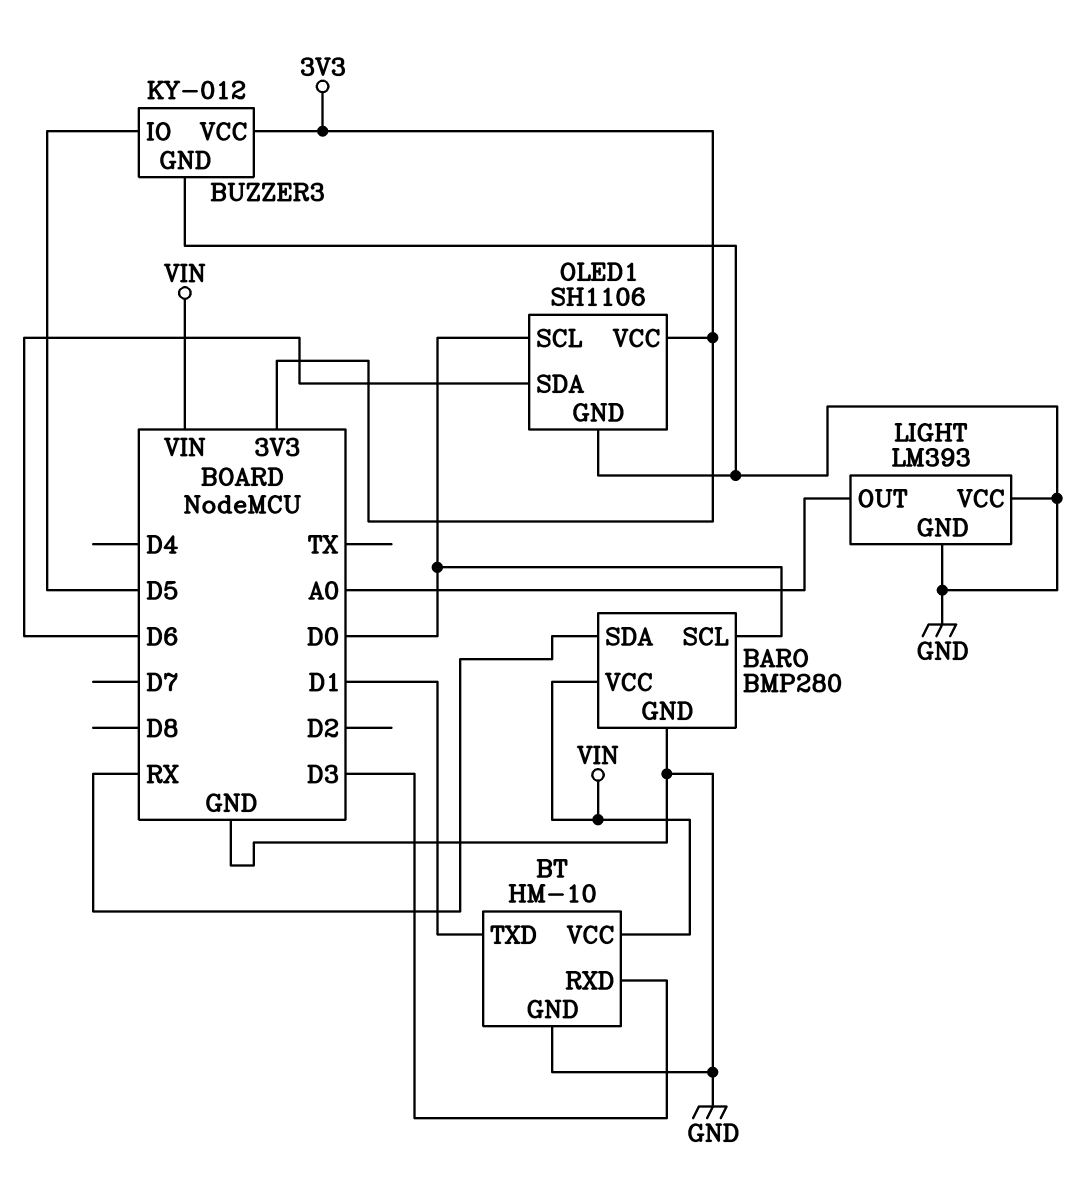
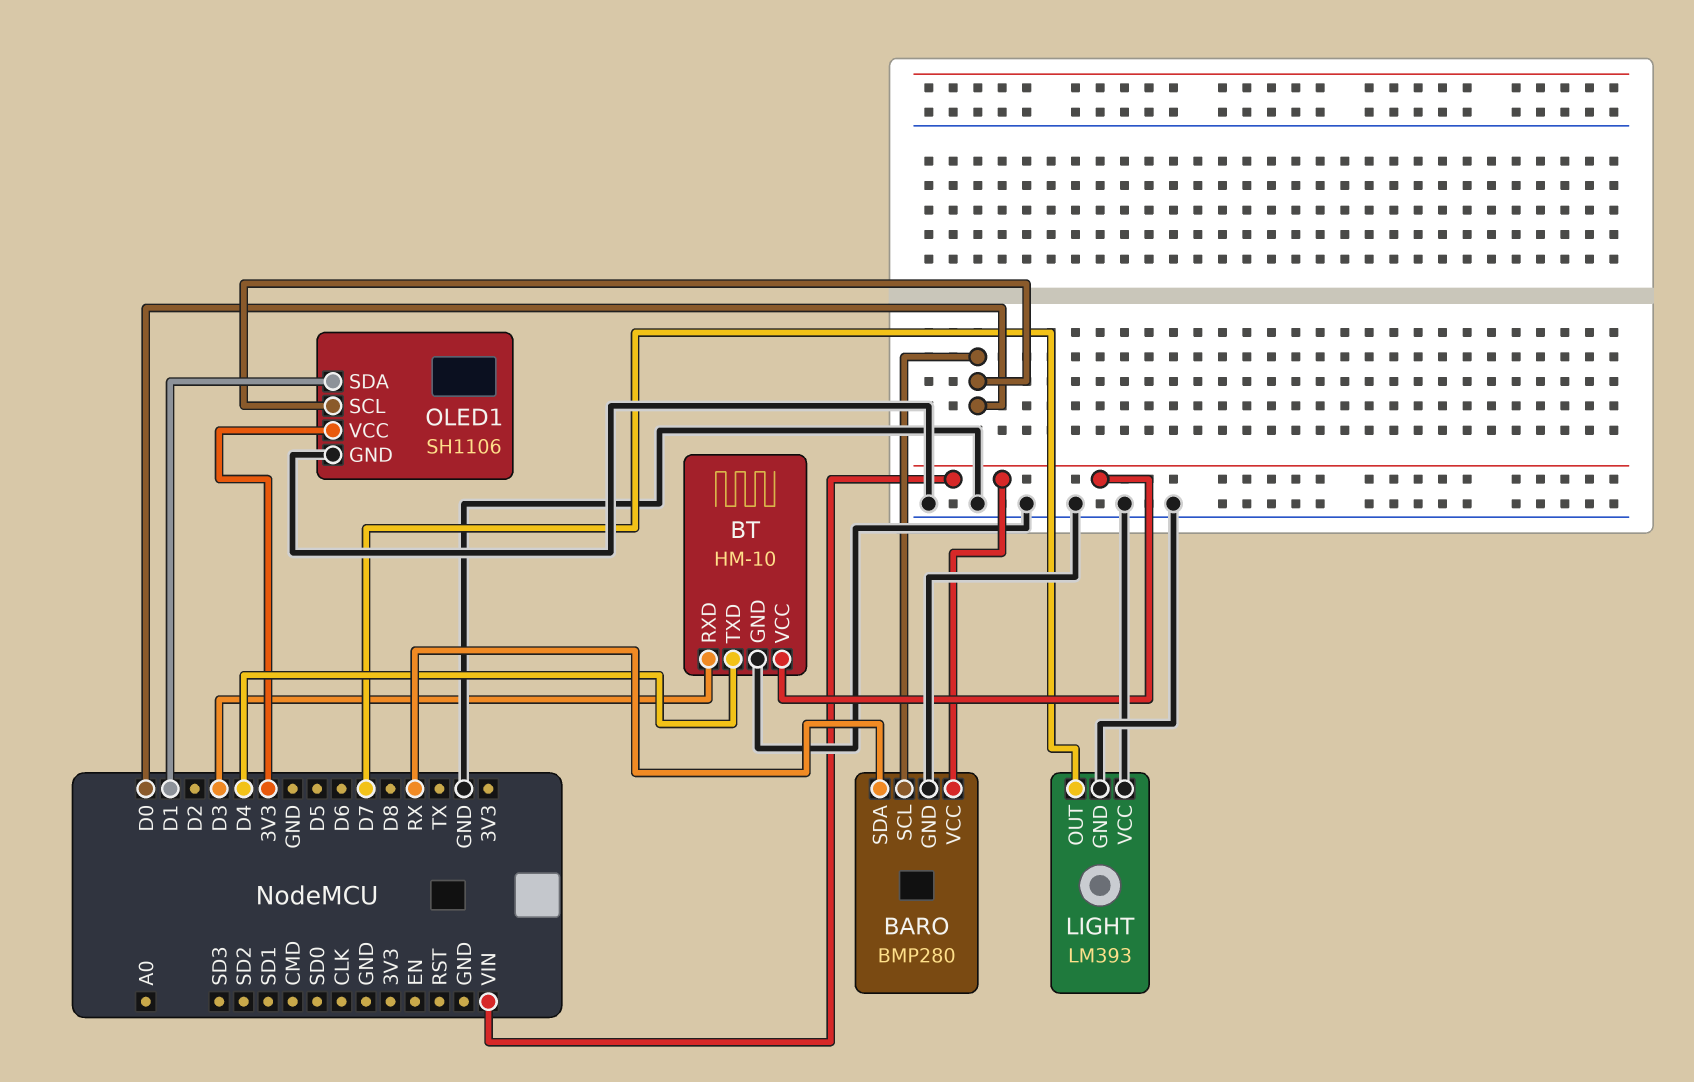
BT pin TXD: D1 -> D4
BUZZER3: KY-012 -> none
BUZZER3 pin GND: GND -> none
BUZZER3 pin IO: D5 -> none
BUZZER3 pin VCC: 3V3 -> none
LIGHT pin OUT: A0 -> D7
OLED1 pin SDA: D6 -> D1

